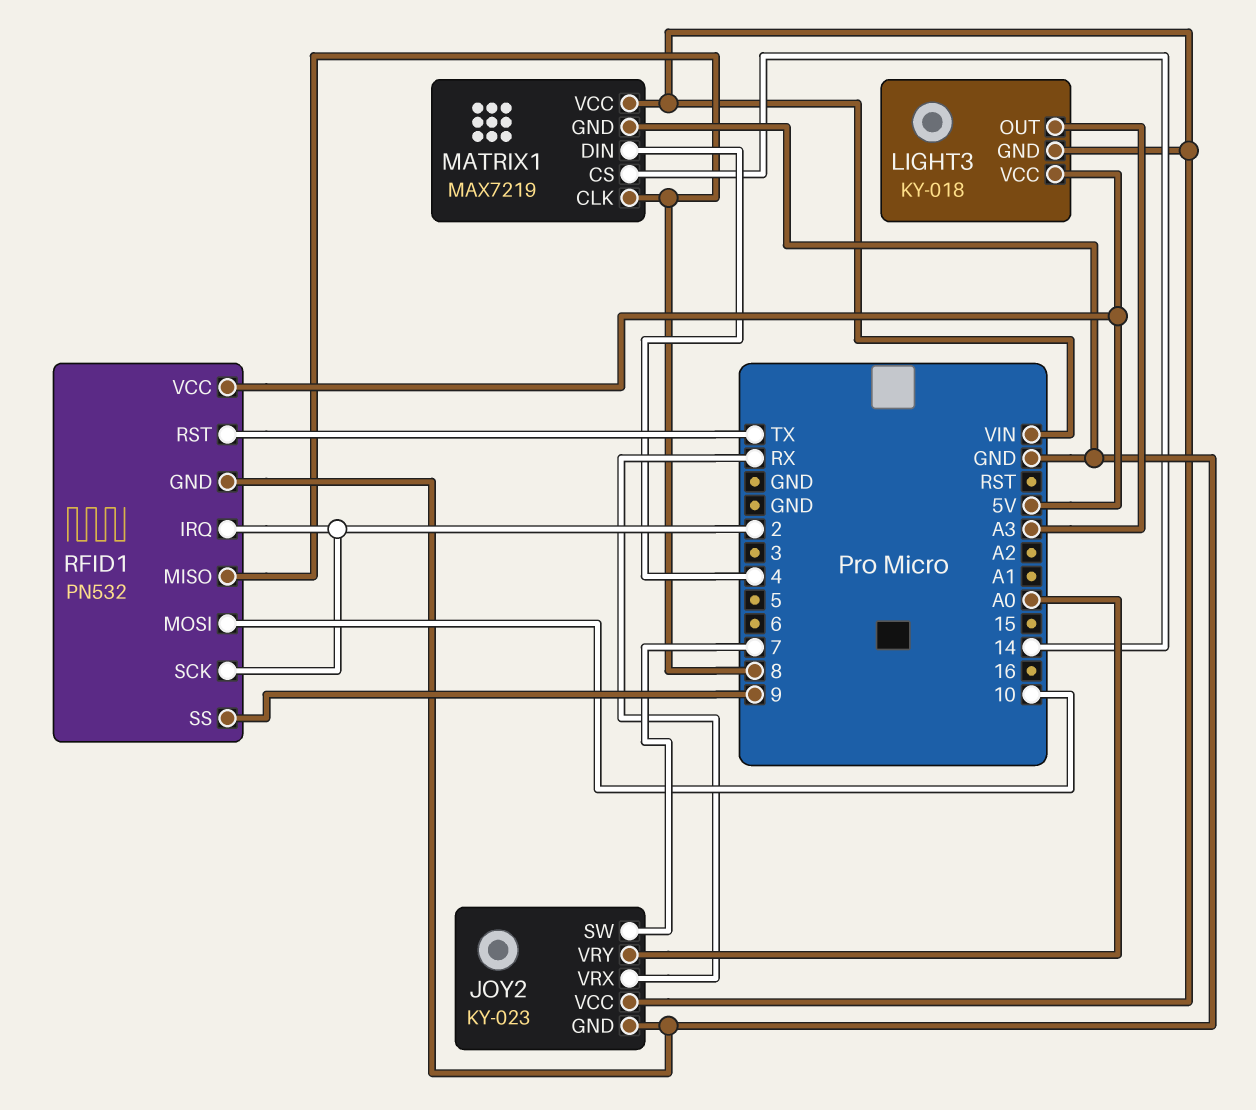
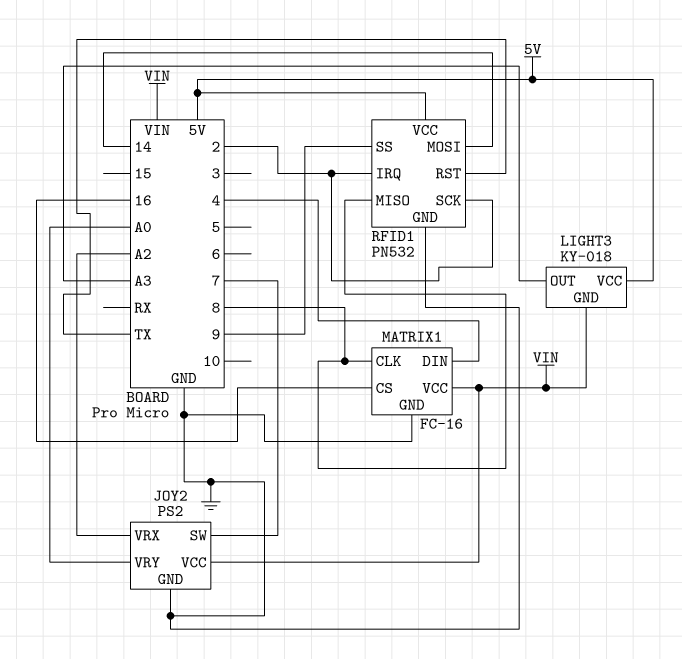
JOY2: KY-023 -> PS2
JOY2 pin VRX: RX -> A2
MATRIX1: MAX7219 -> FC-16
MATRIX1 pin CS: 14 -> 16
RFID1 pin MOSI: 10 -> 14

